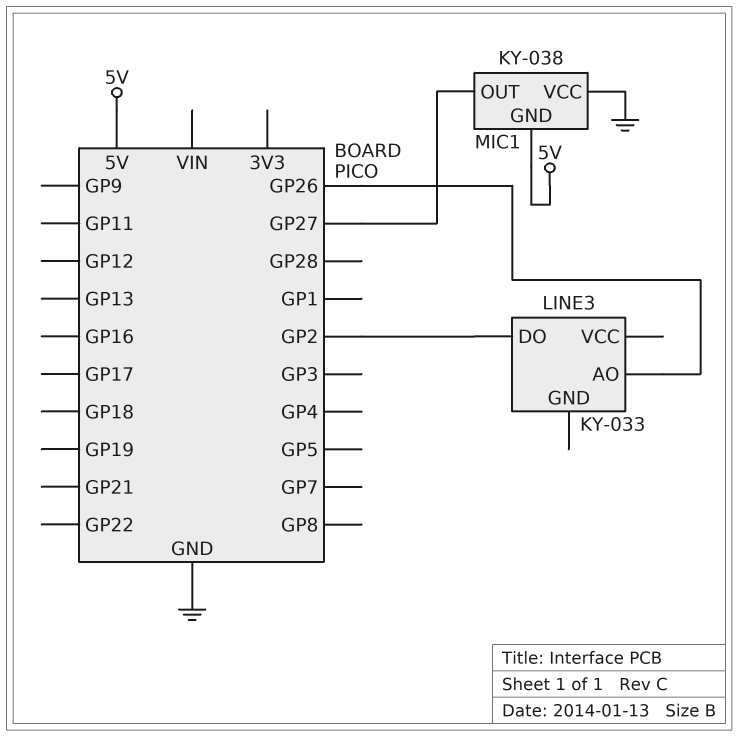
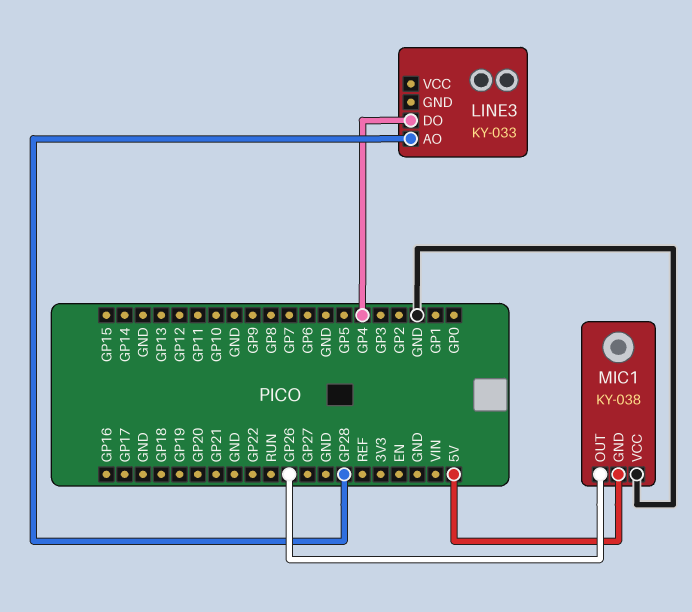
LINE3 pin AO: GP26 -> GP28
LINE3 pin DO: GP2 -> GP4
MIC1 pin OUT: GP27 -> GP26

